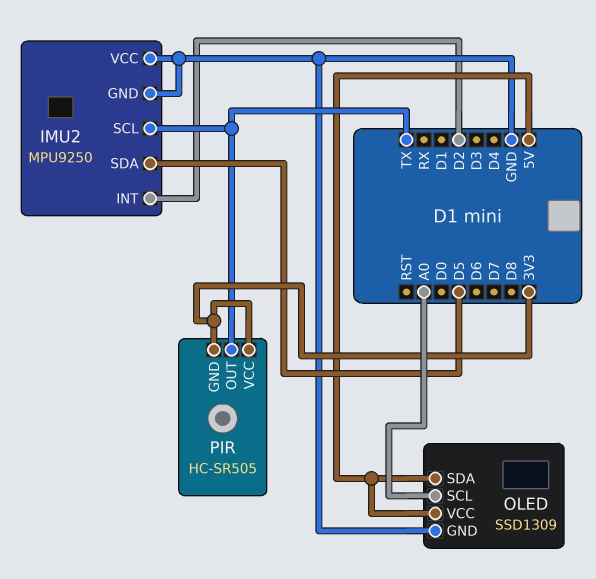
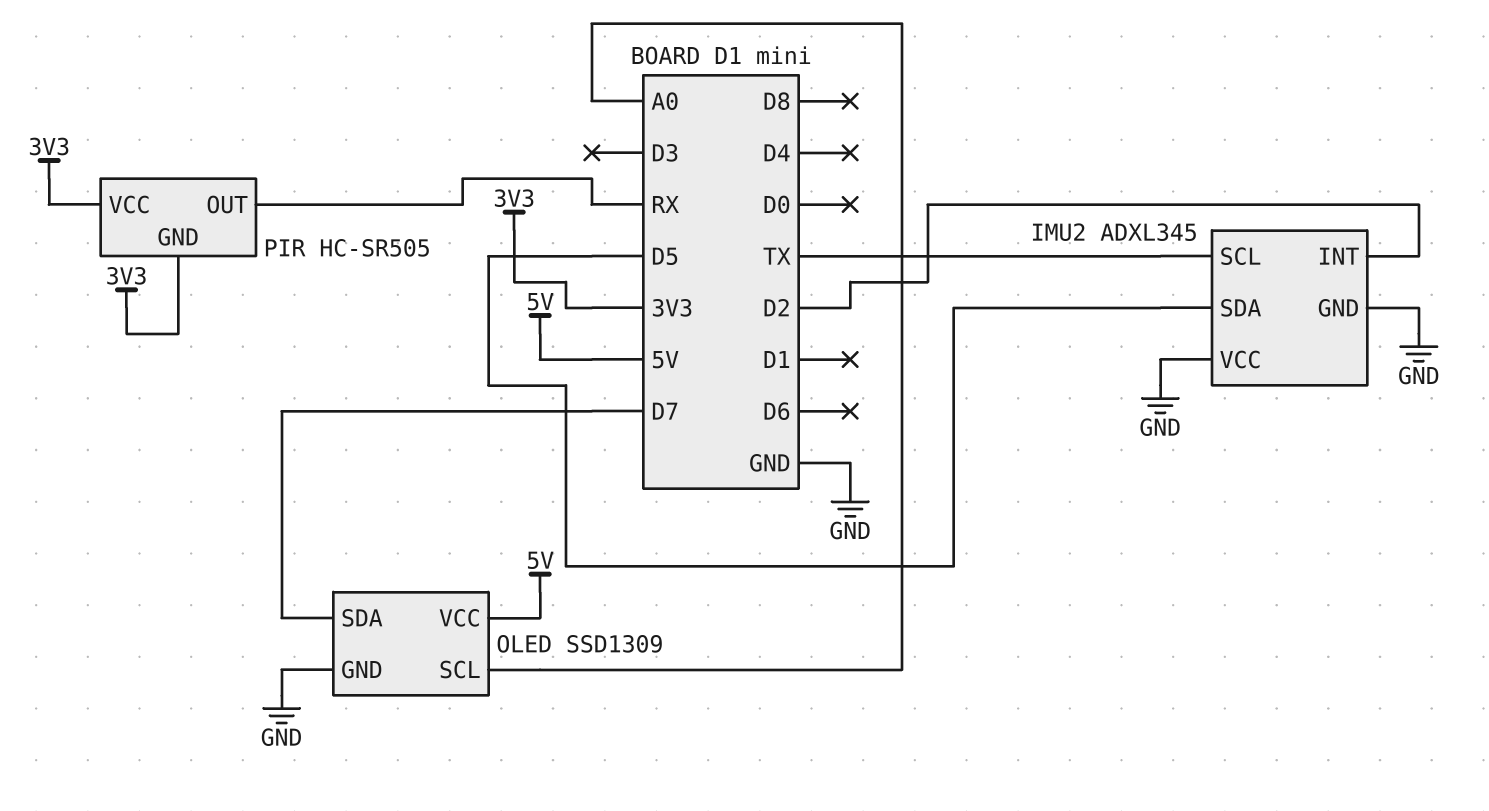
IMU2: MPU9250 -> ADXL345
OLED pin SDA: 5V -> D7
PIR pin OUT: TX -> RX

